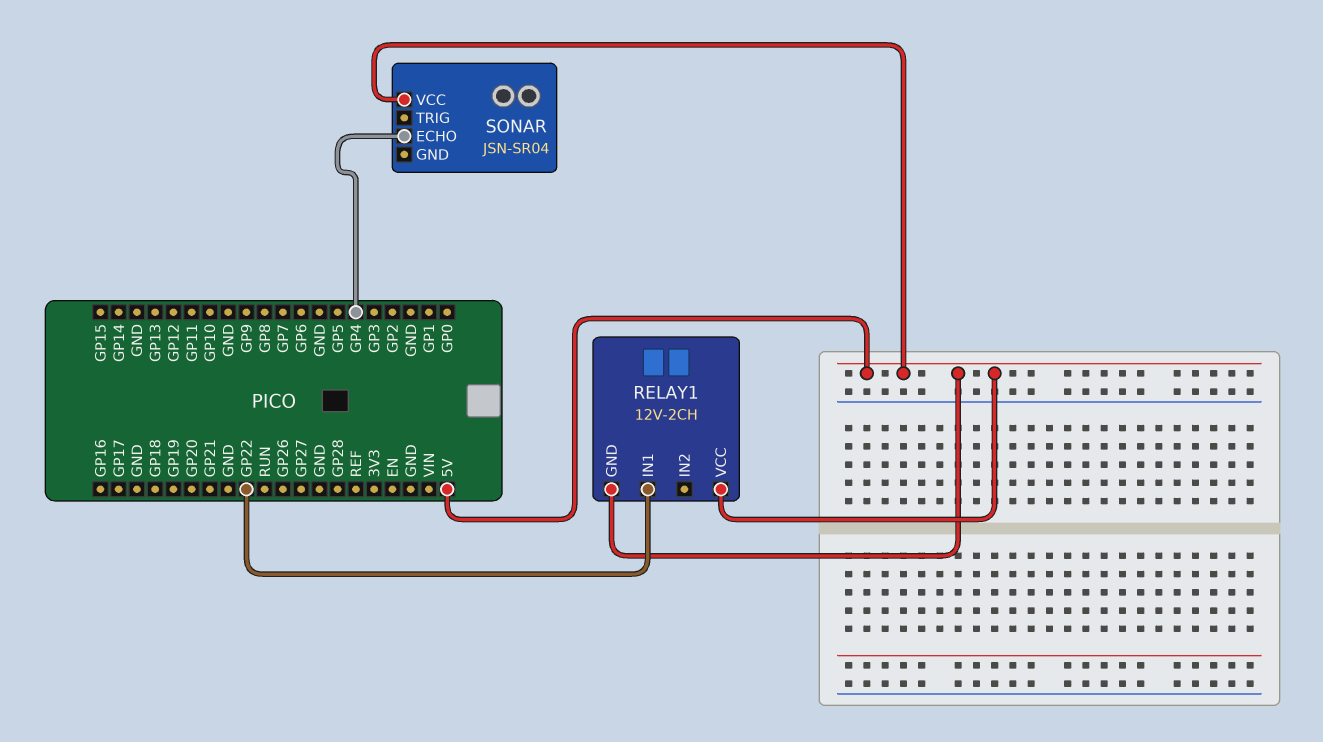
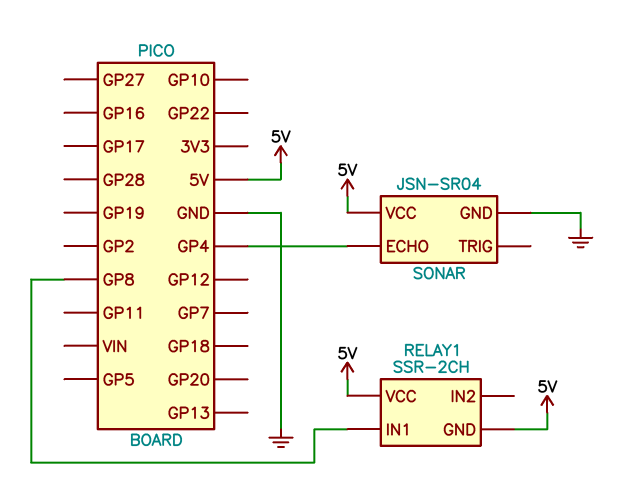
RELAY1: 12V-2CH -> SSR-2CH
RELAY1 pin IN1: GP22 -> GP8
SONAR pin GND: none -> GND

